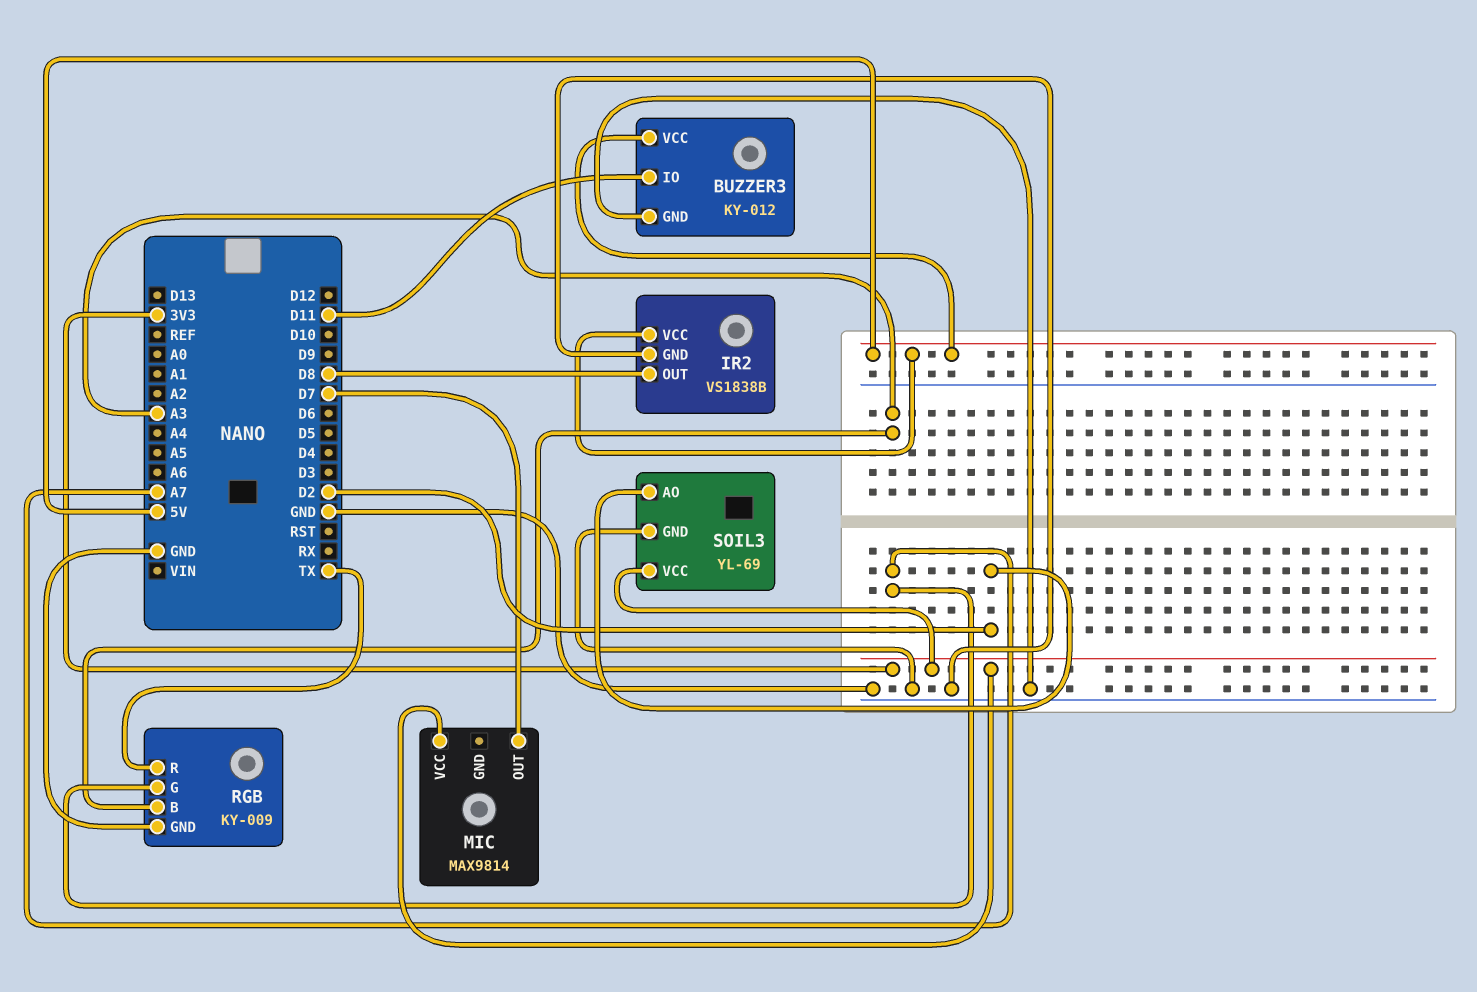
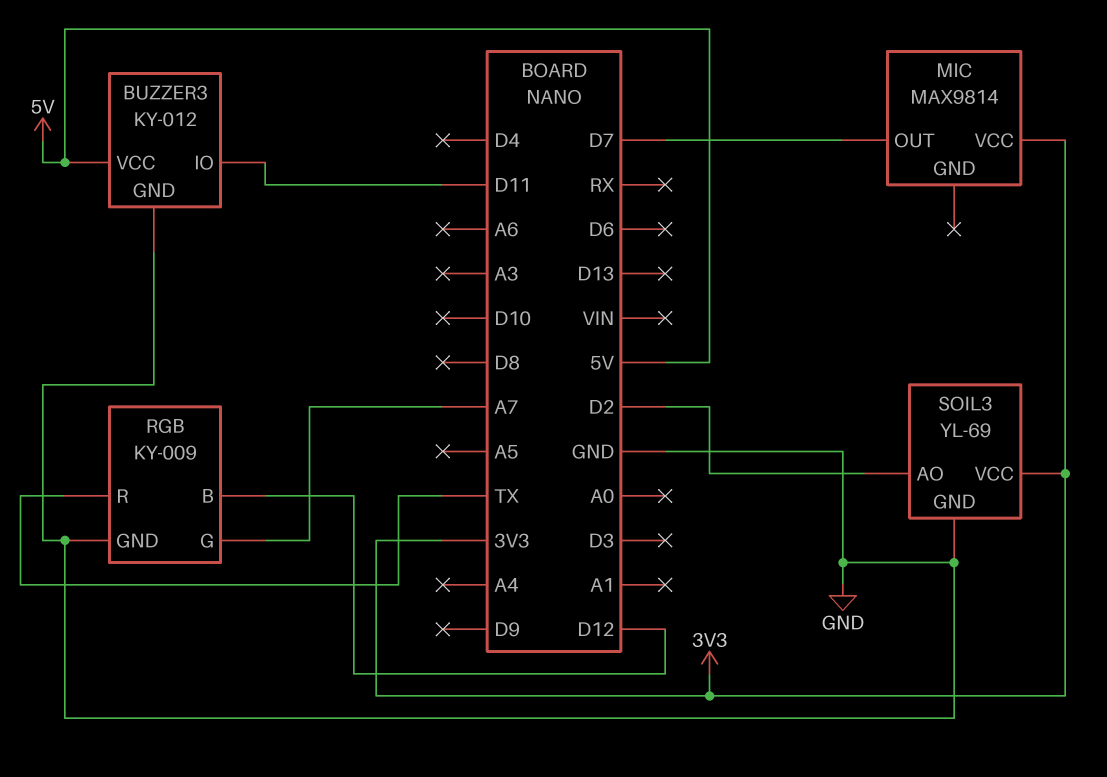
IR2: VS1838B -> none
IR2 pin GND: GND -> none
IR2 pin OUT: D8 -> none
IR2 pin VCC: 5V -> none
RGB pin B: A3 -> D12

